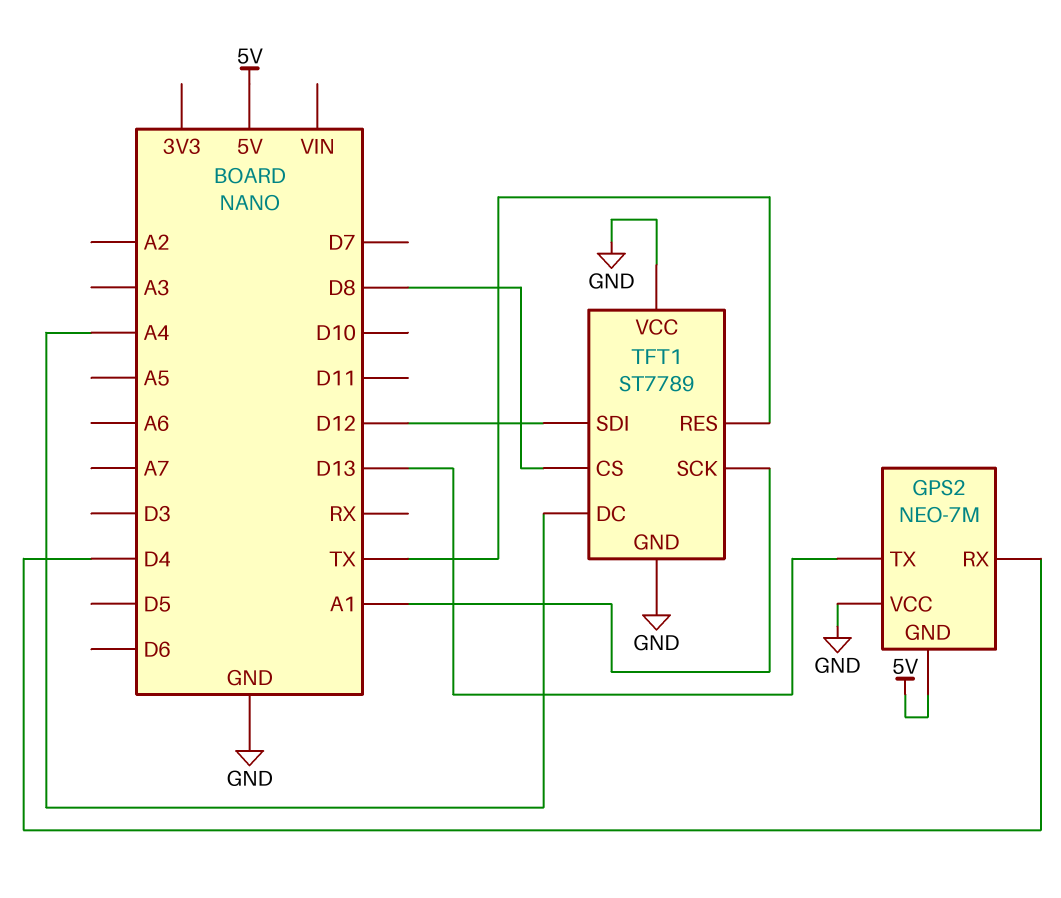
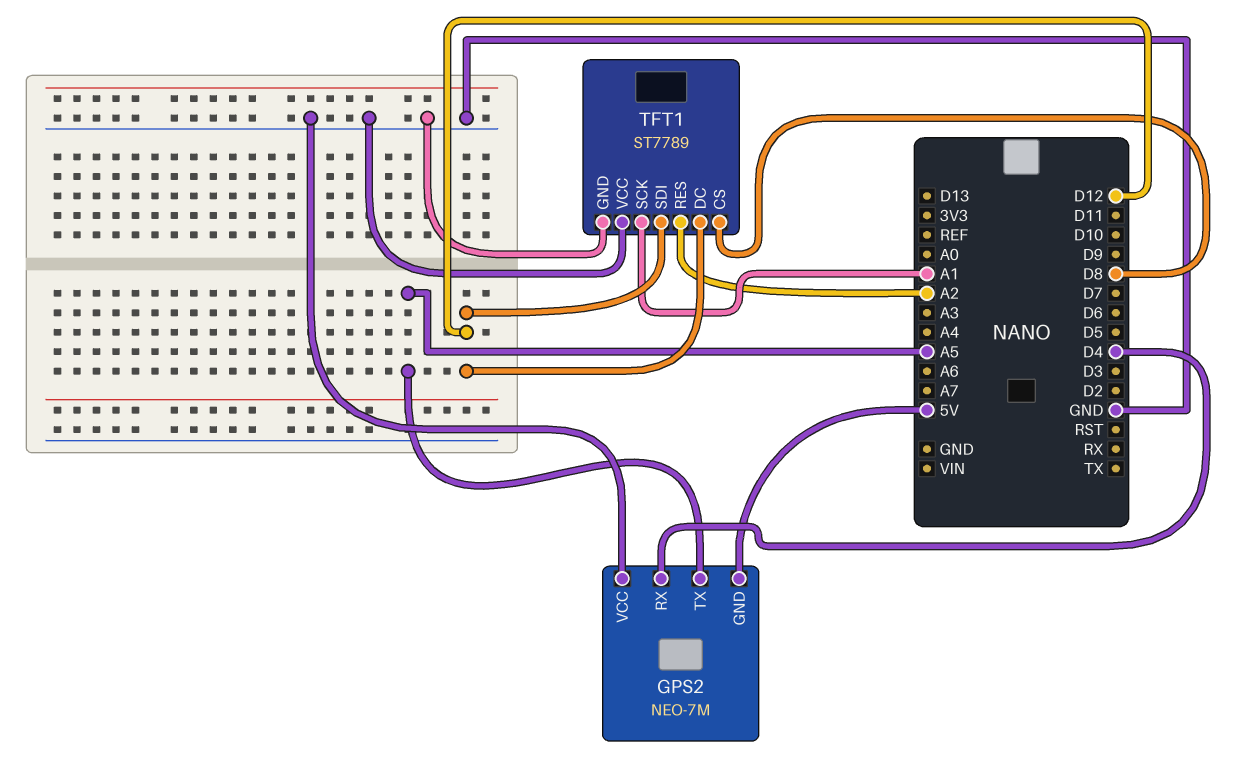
GPS2 pin TX: D13 -> A5
TFT1 pin DC: A4 -> D12
TFT1 pin RES: TX -> A2

